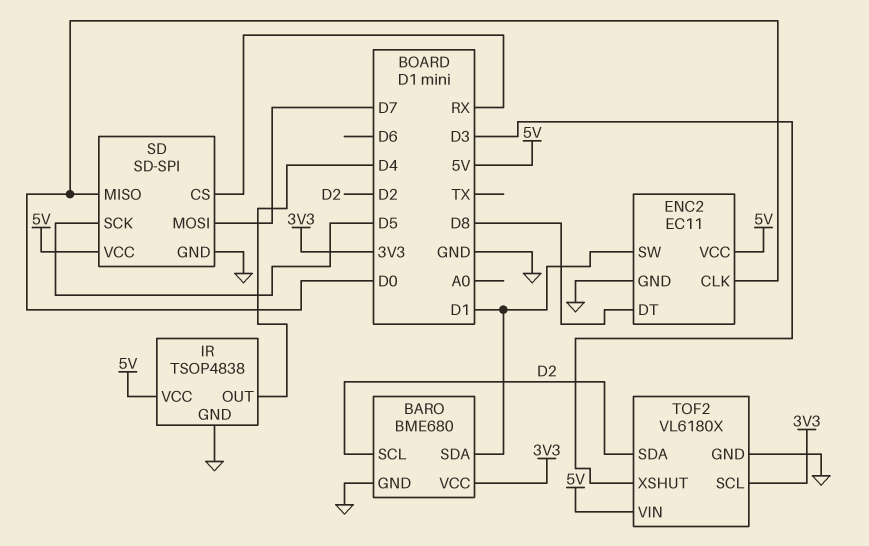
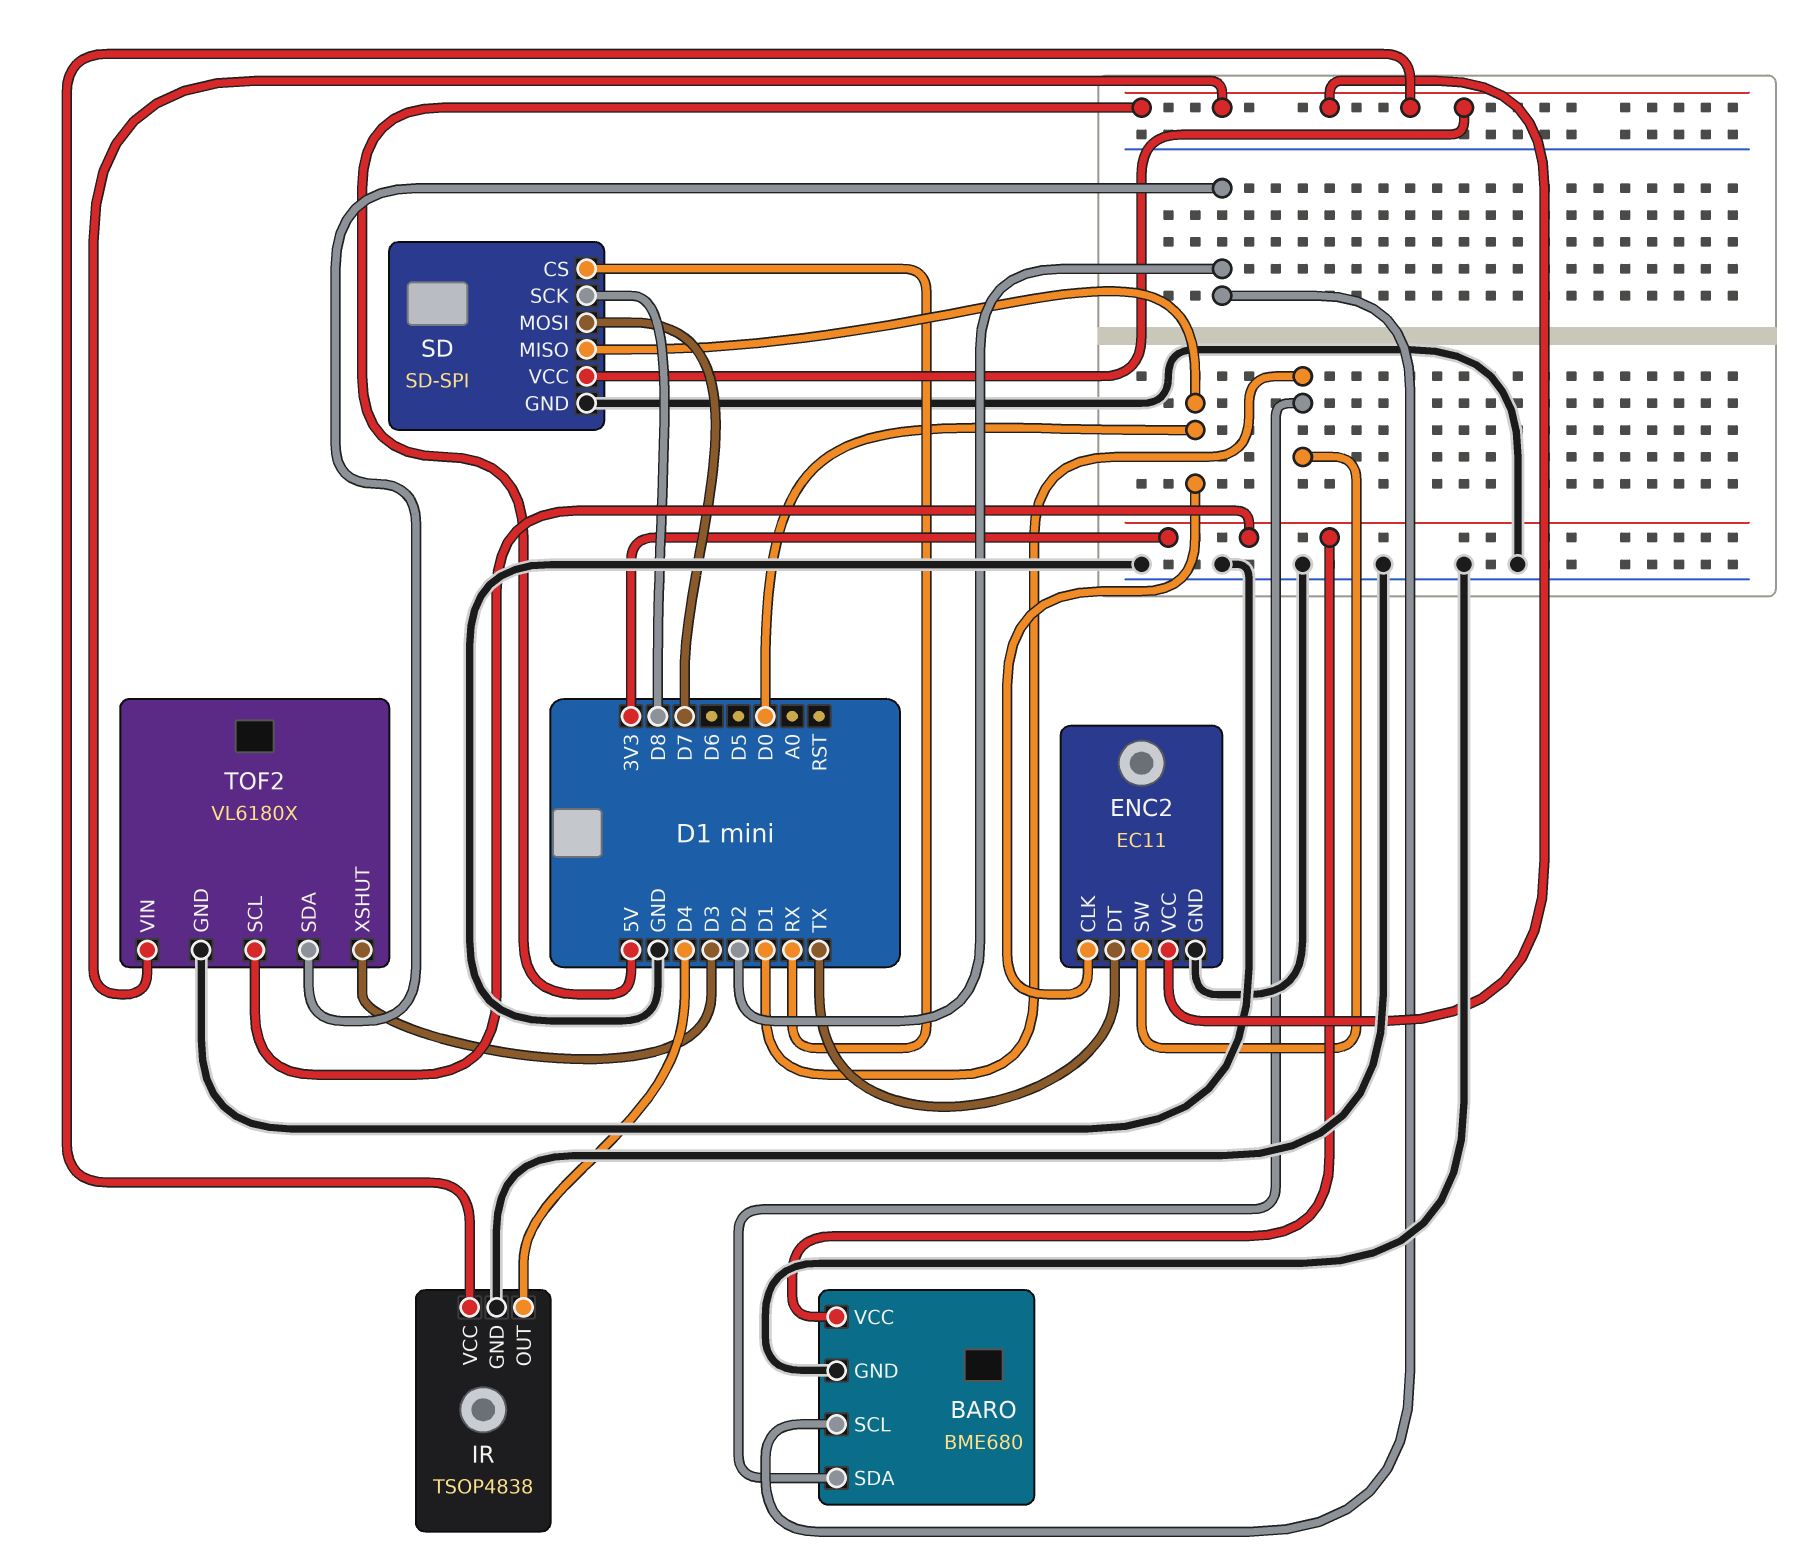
ENC2 pin DT: D8 -> TX
SD pin SCK: D5 -> D8

